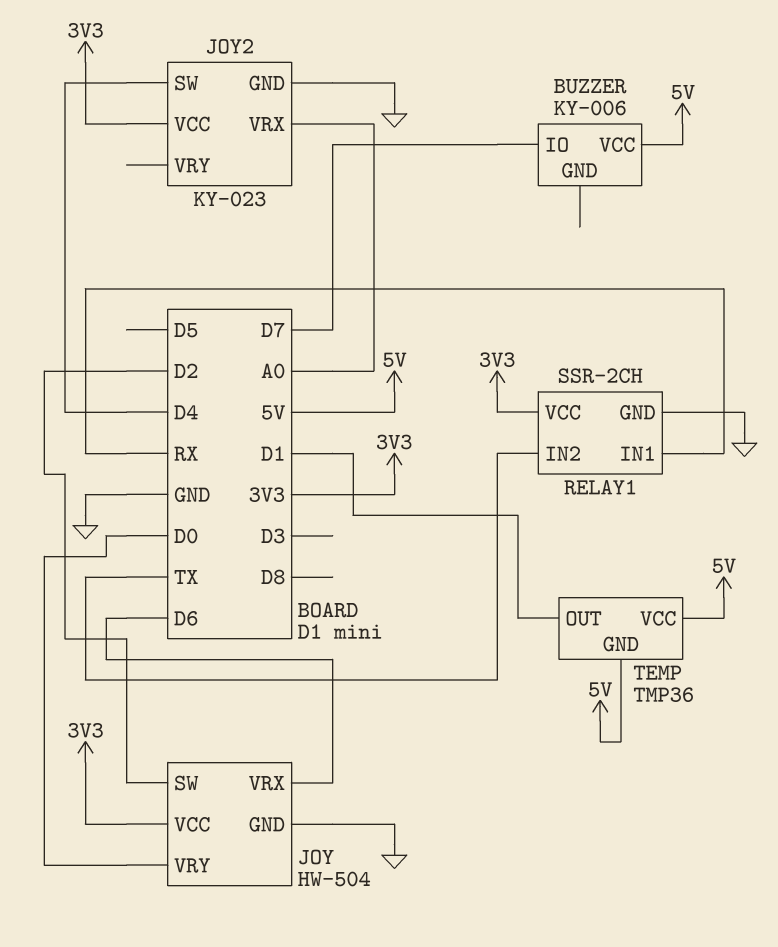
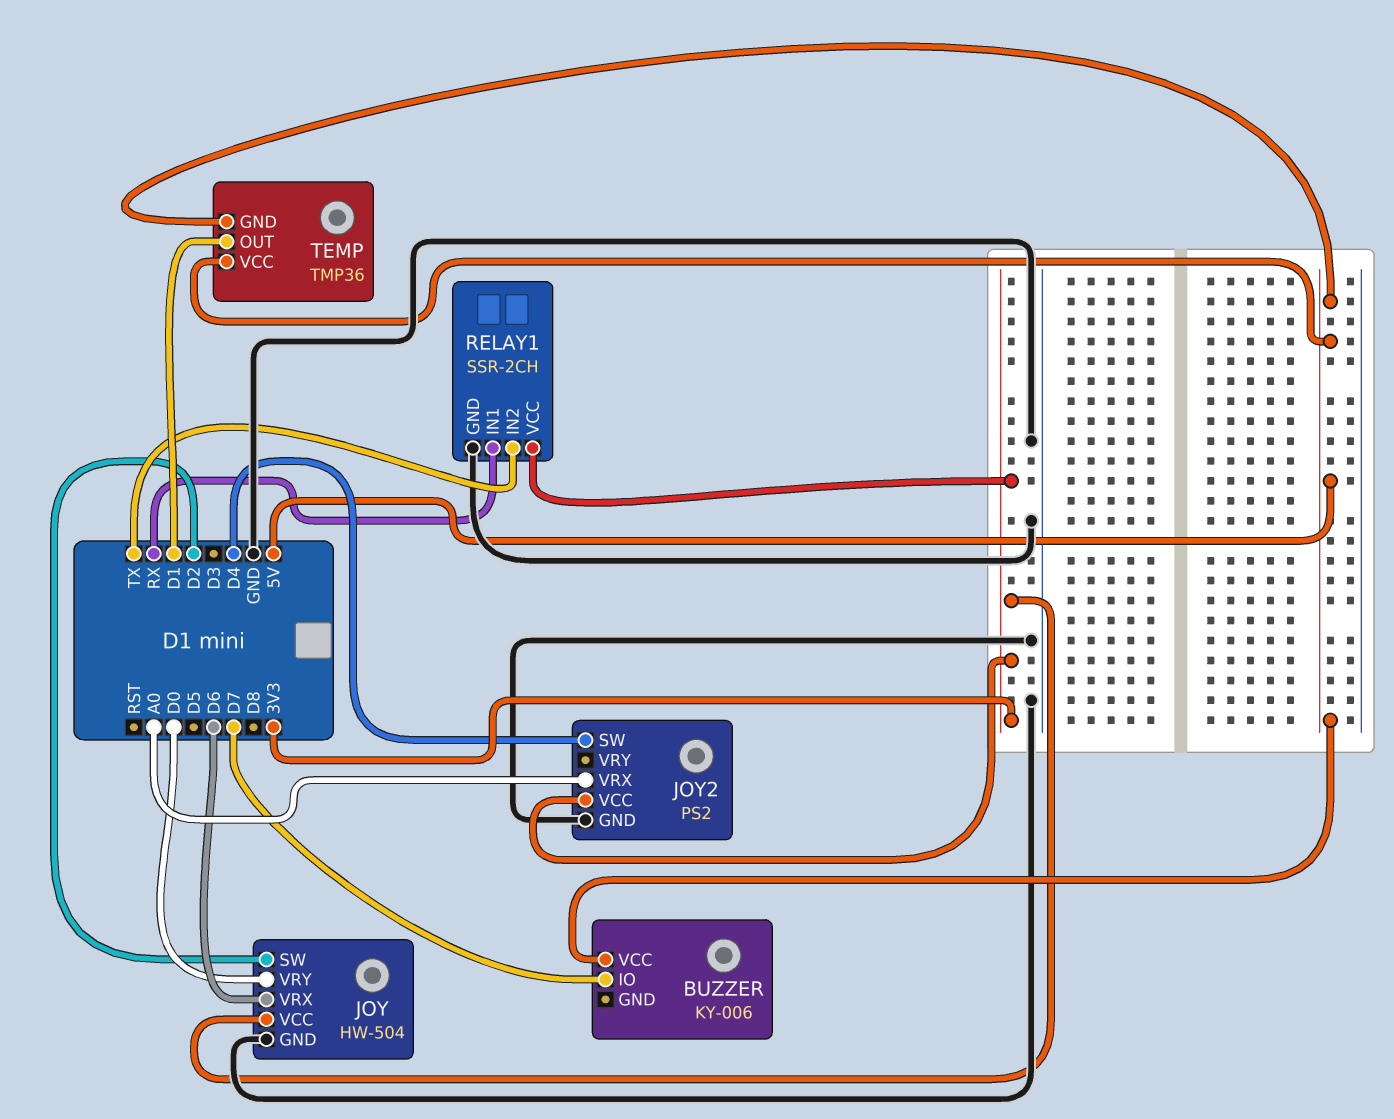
JOY2: KY-023 -> PS2

